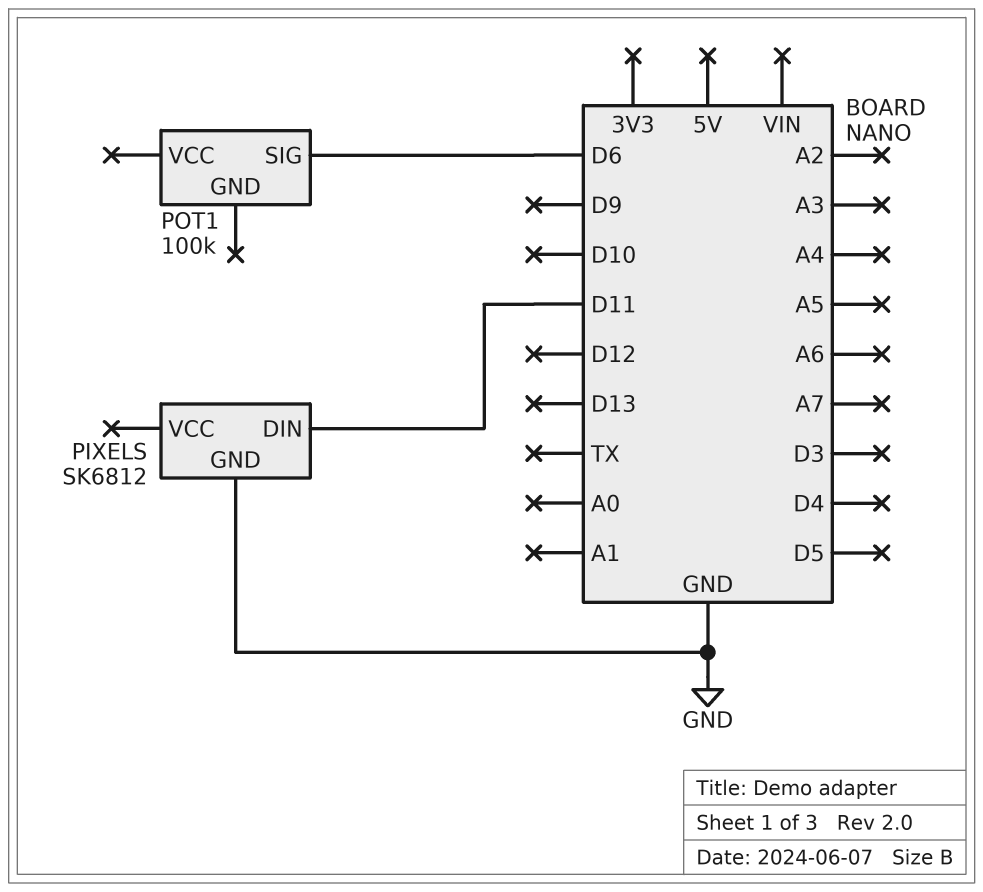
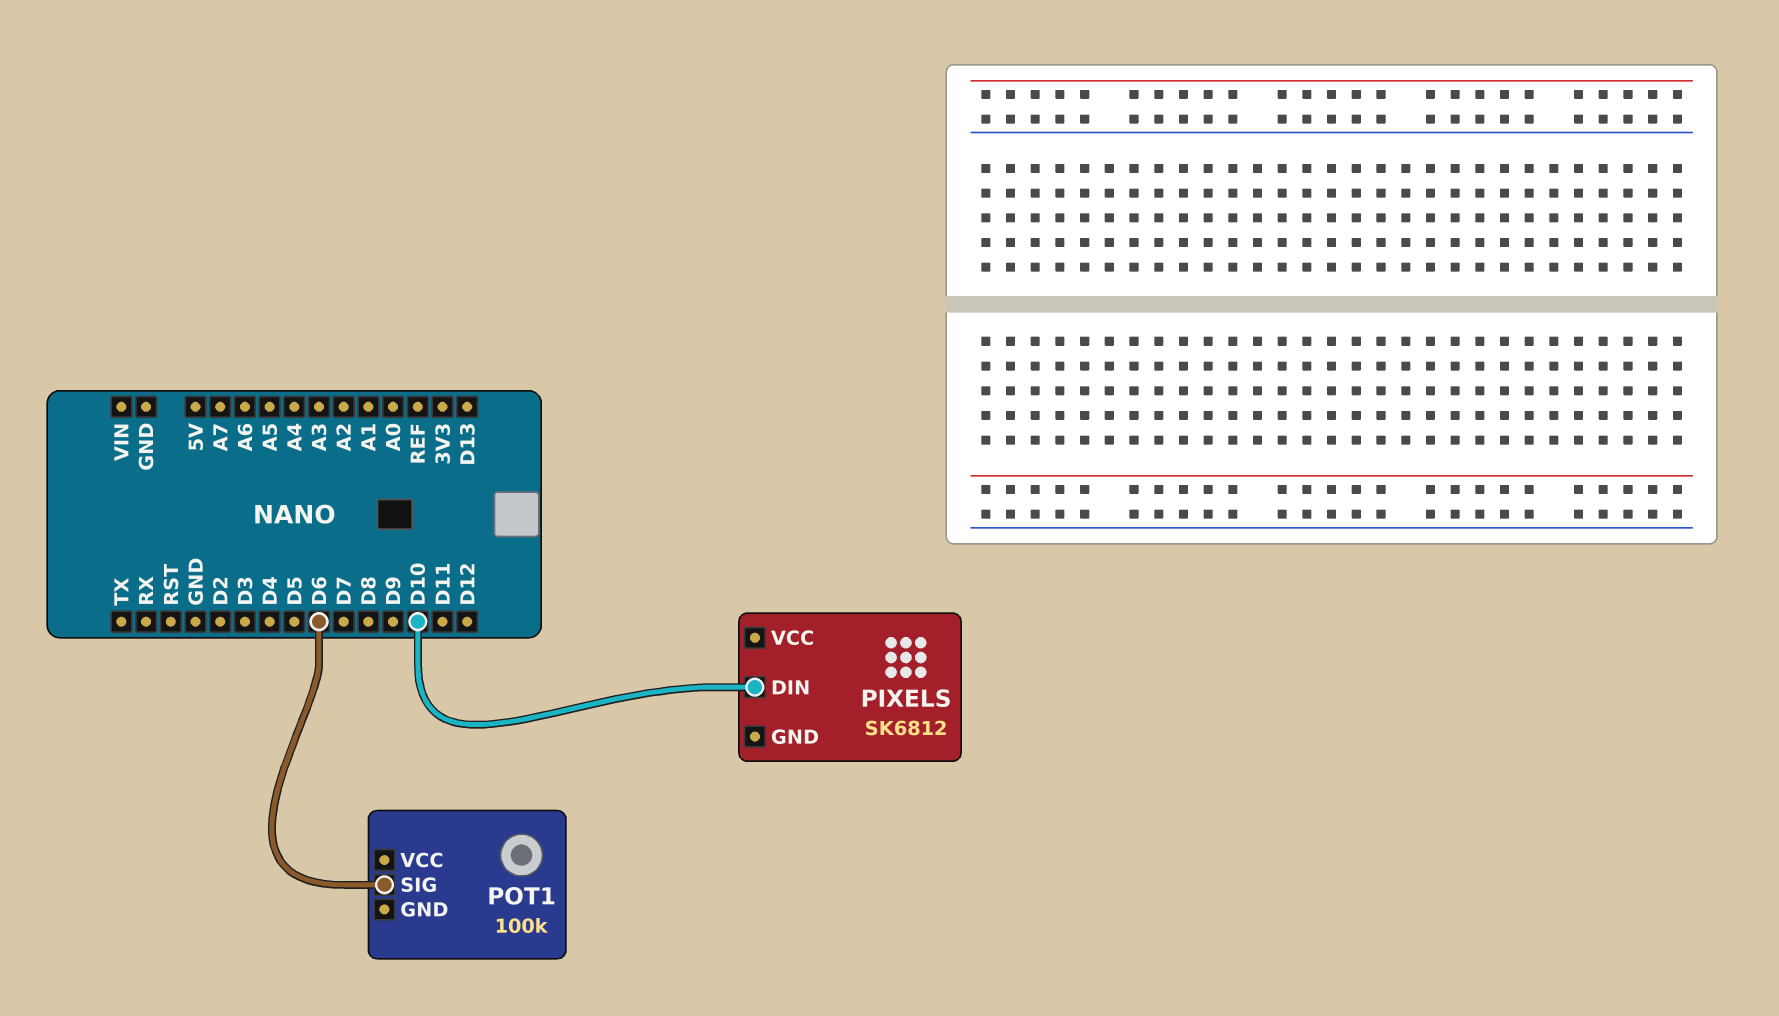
PIXELS pin DIN: D11 -> D10
PIXELS pin GND: GND -> none

